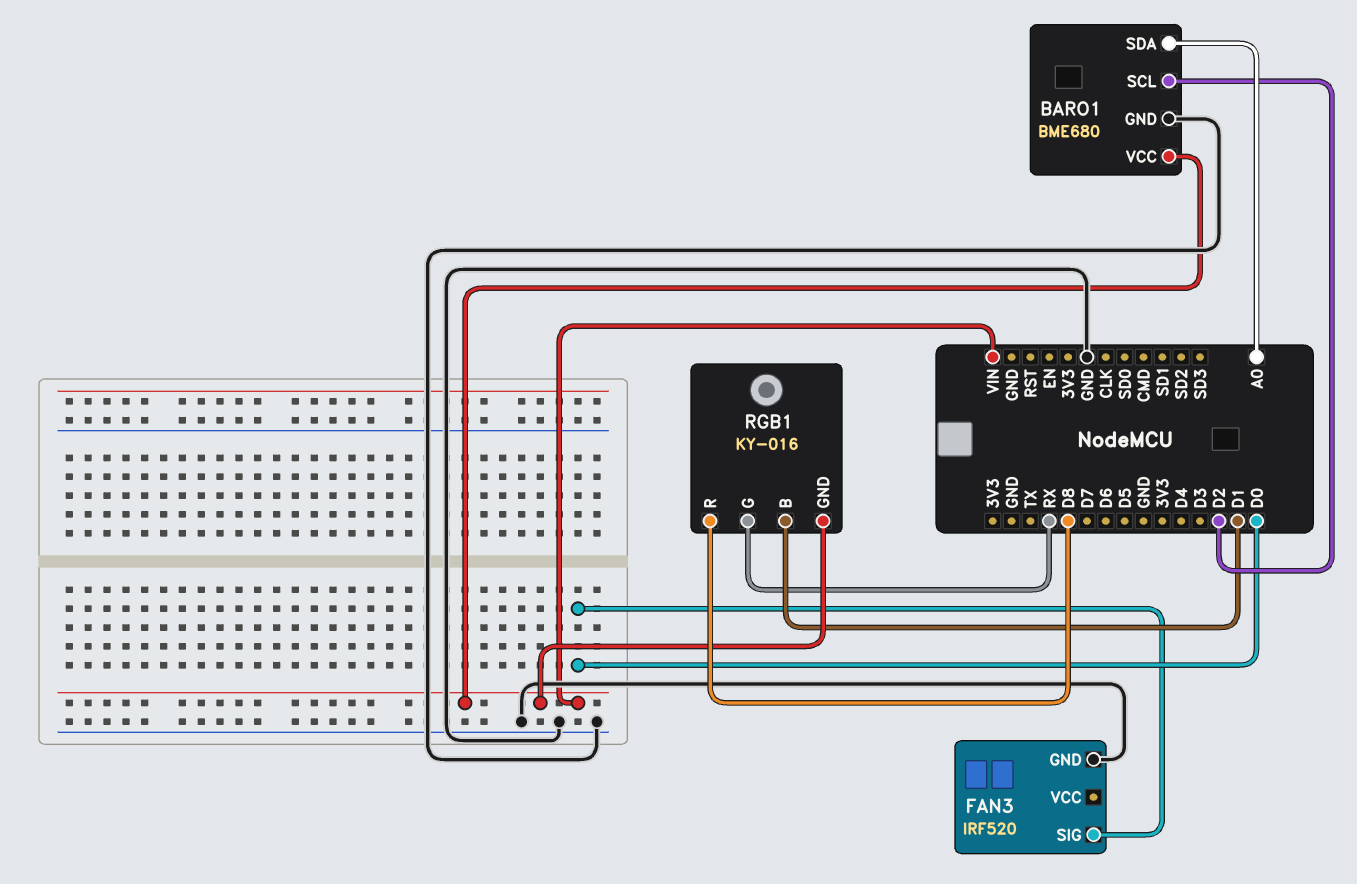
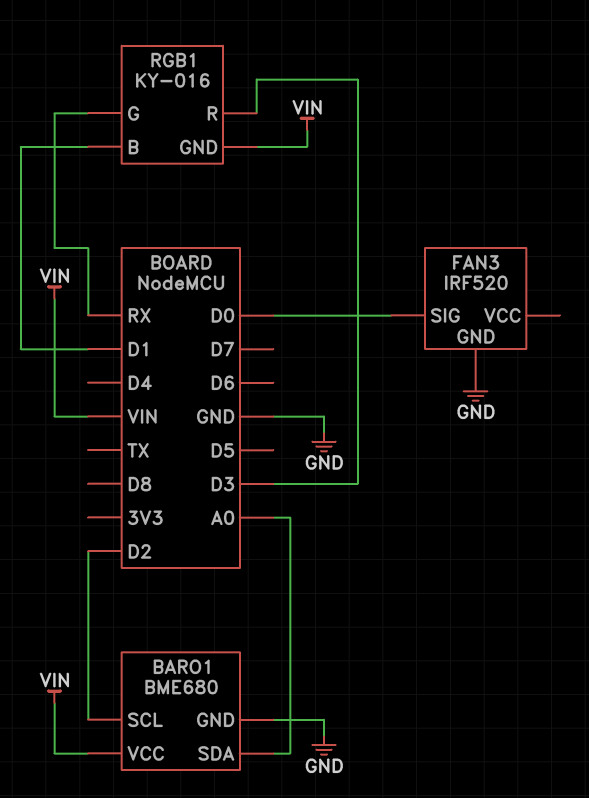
RGB1 pin R: D8 -> D3

